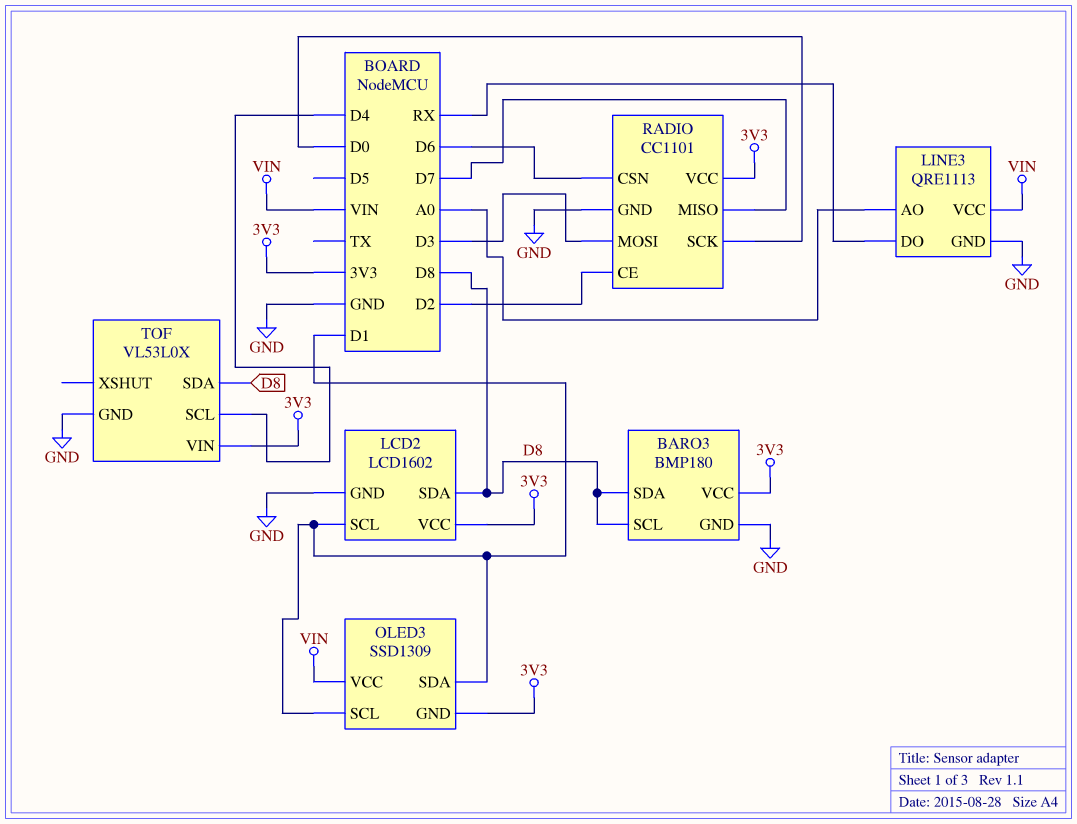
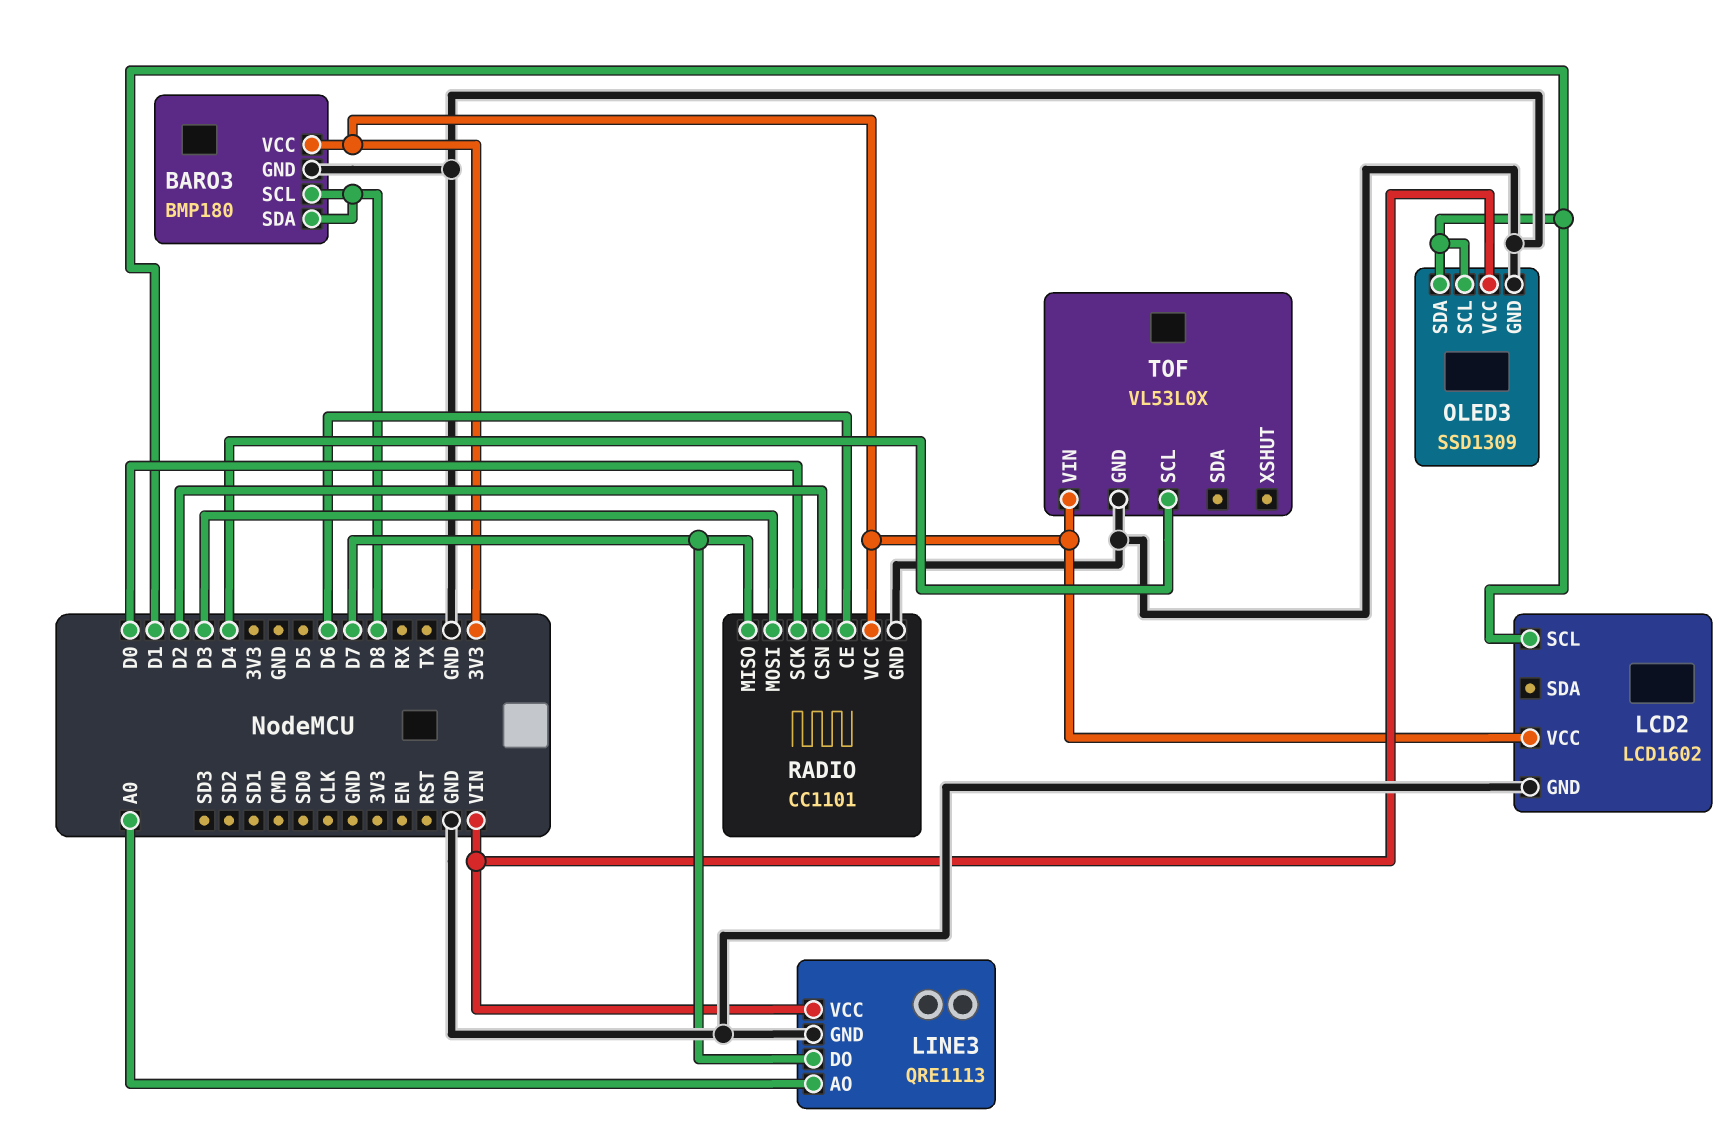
LCD2 pin SDA: D8 -> none
LINE3 pin DO: RX -> D7
OLED3 pin GND: 3V3 -> GND
RADIO pin CE: D2 -> D6
RADIO pin CSN: D6 -> D2
TOF pin SDA: D8 -> none

